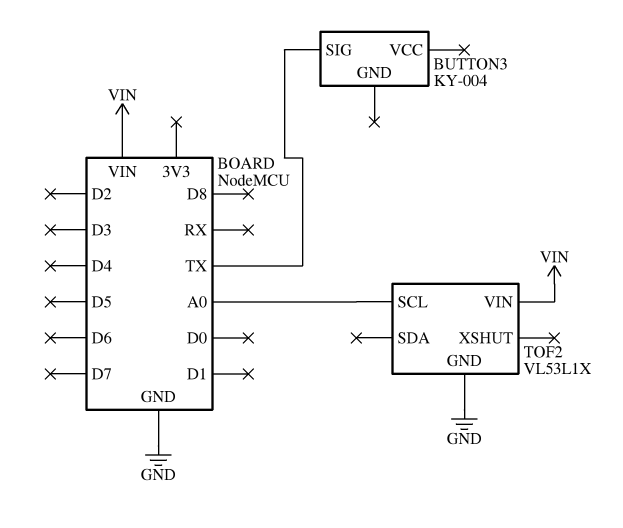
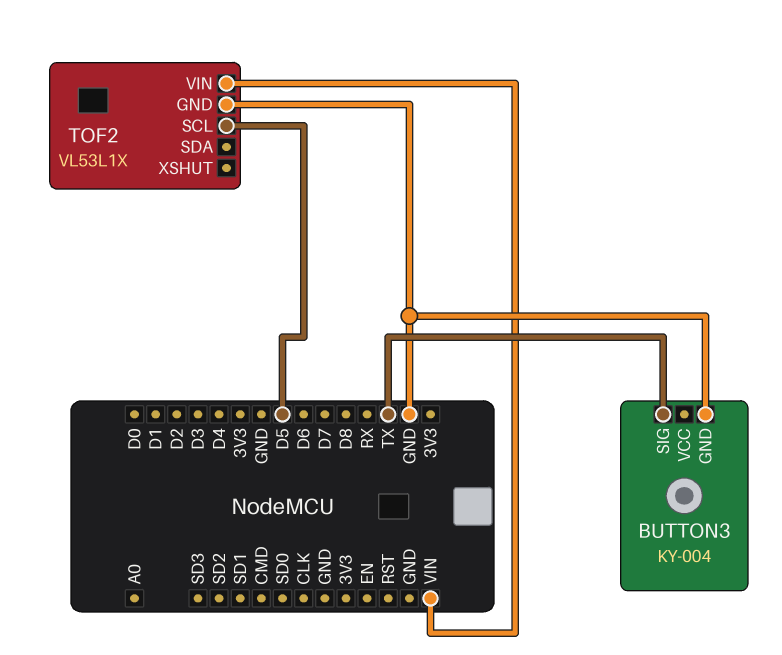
BUTTON3 pin GND: none -> GND
TOF2 pin SCL: A0 -> D5

